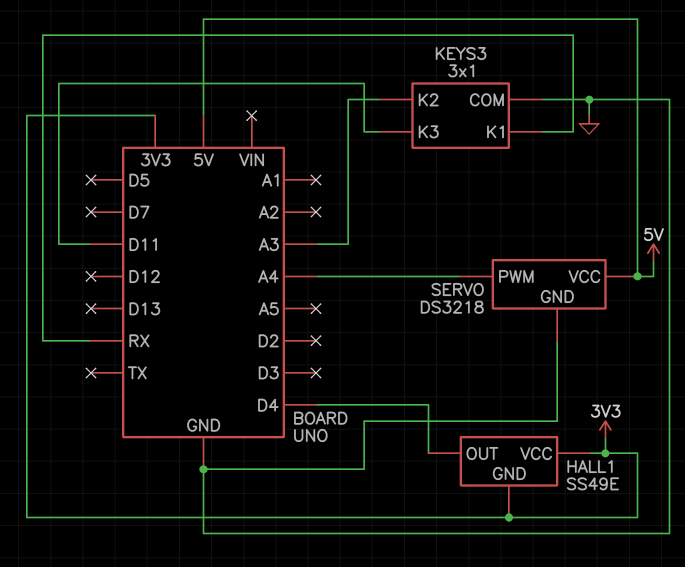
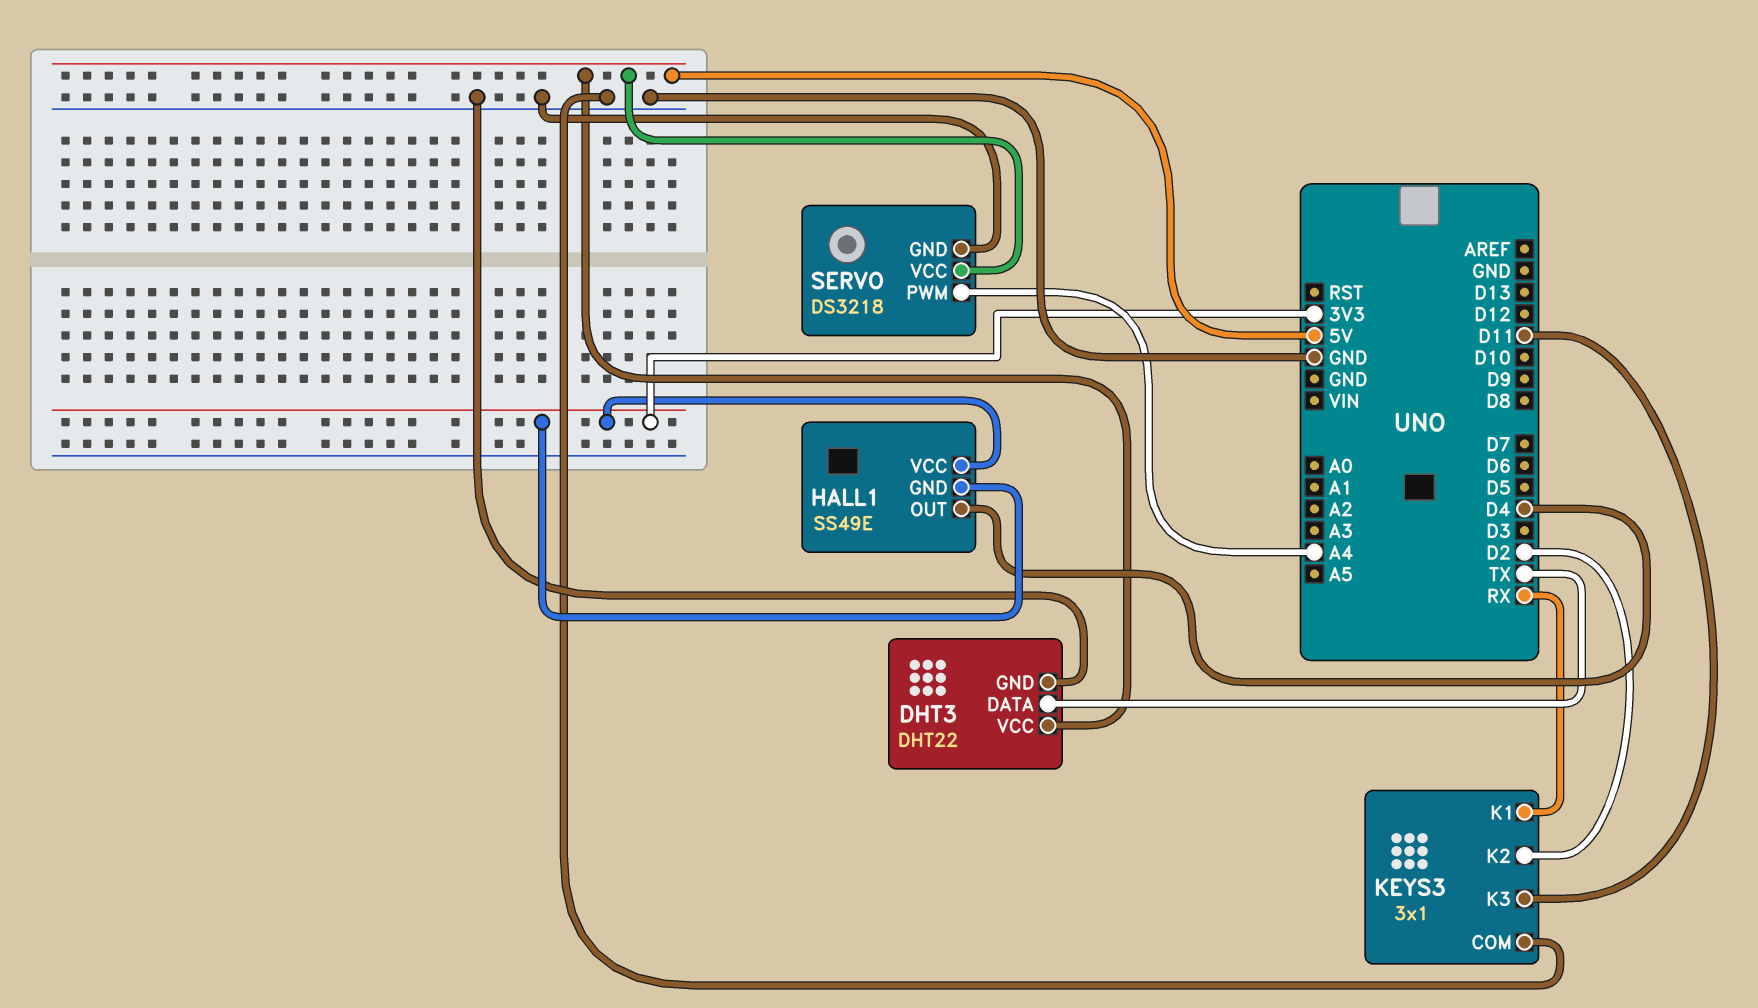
DHT3: none -> DHT22
DHT3 pin DATA: none -> TX
DHT3 pin GND: none -> GND
DHT3 pin VCC: none -> 5V
KEYS3 pin K2: A3 -> D2

